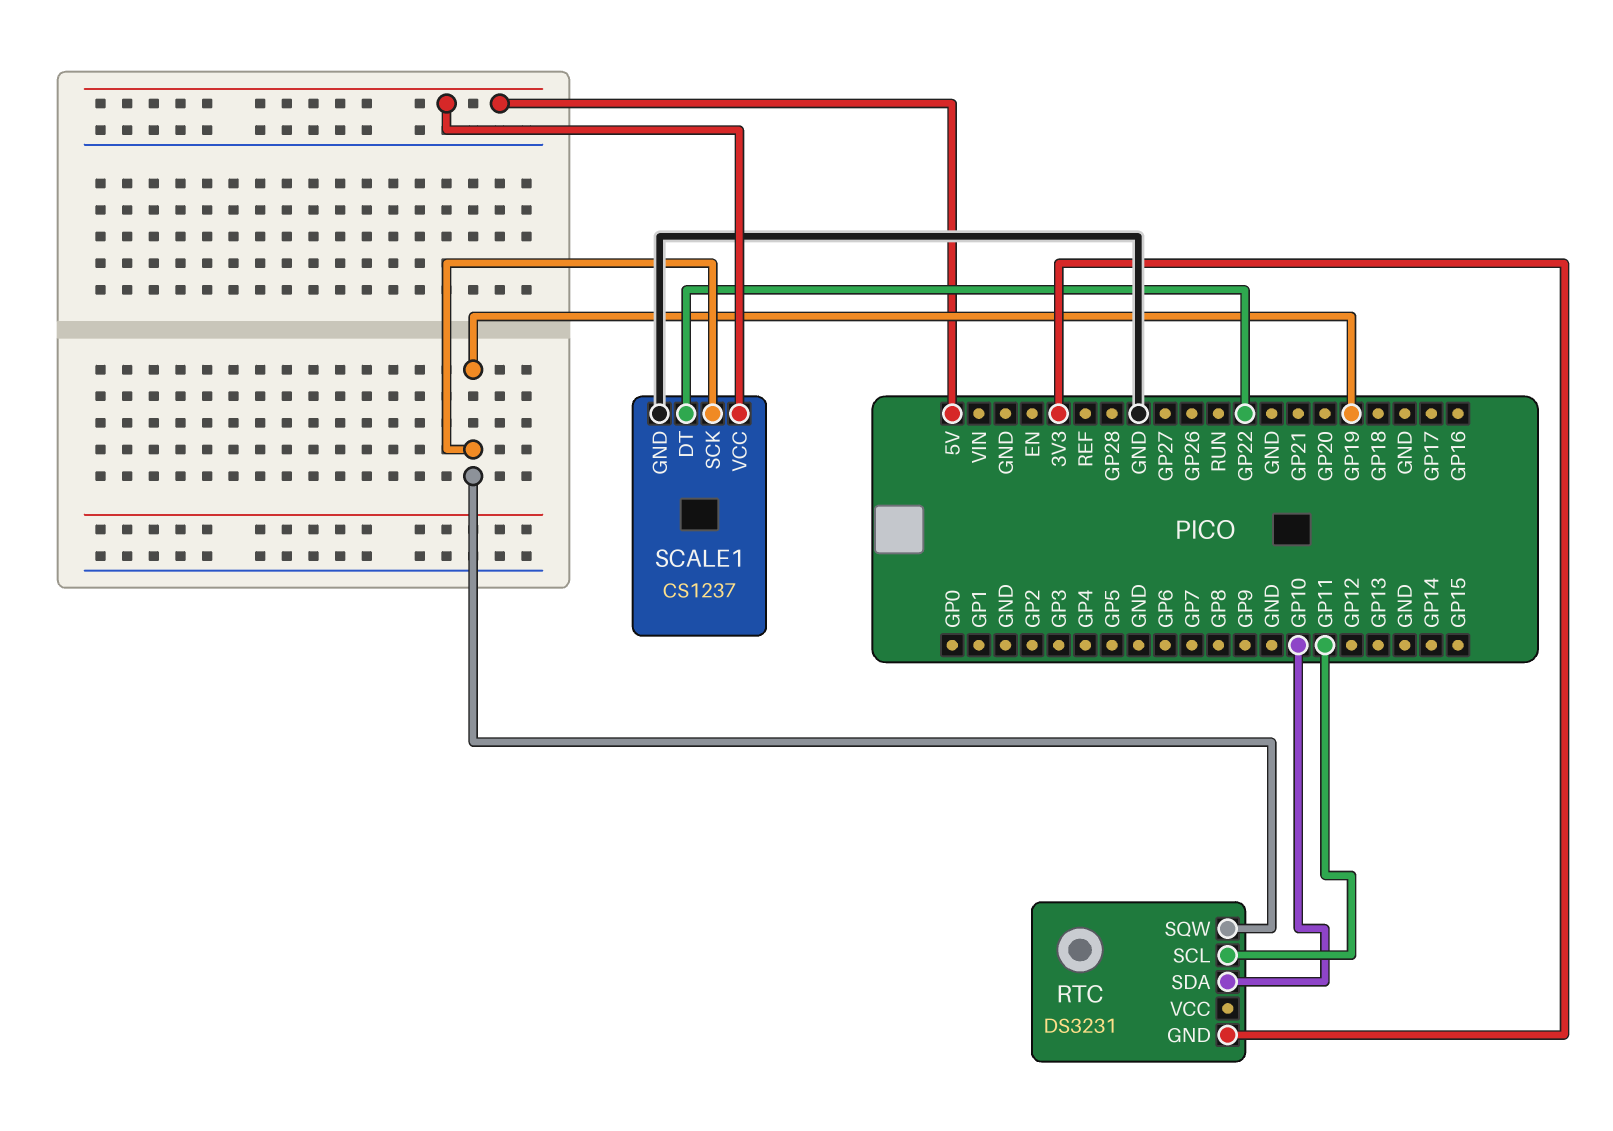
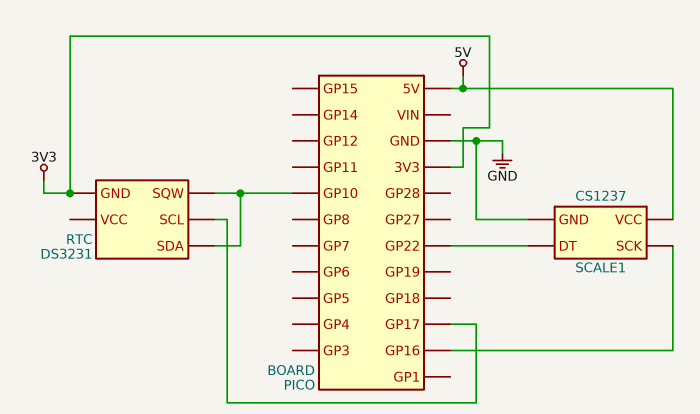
RTC pin SCL: GP11 -> GP17
RTC pin SQW: GP19 -> GP10
SCALE1 pin SCK: GP19 -> GP16

